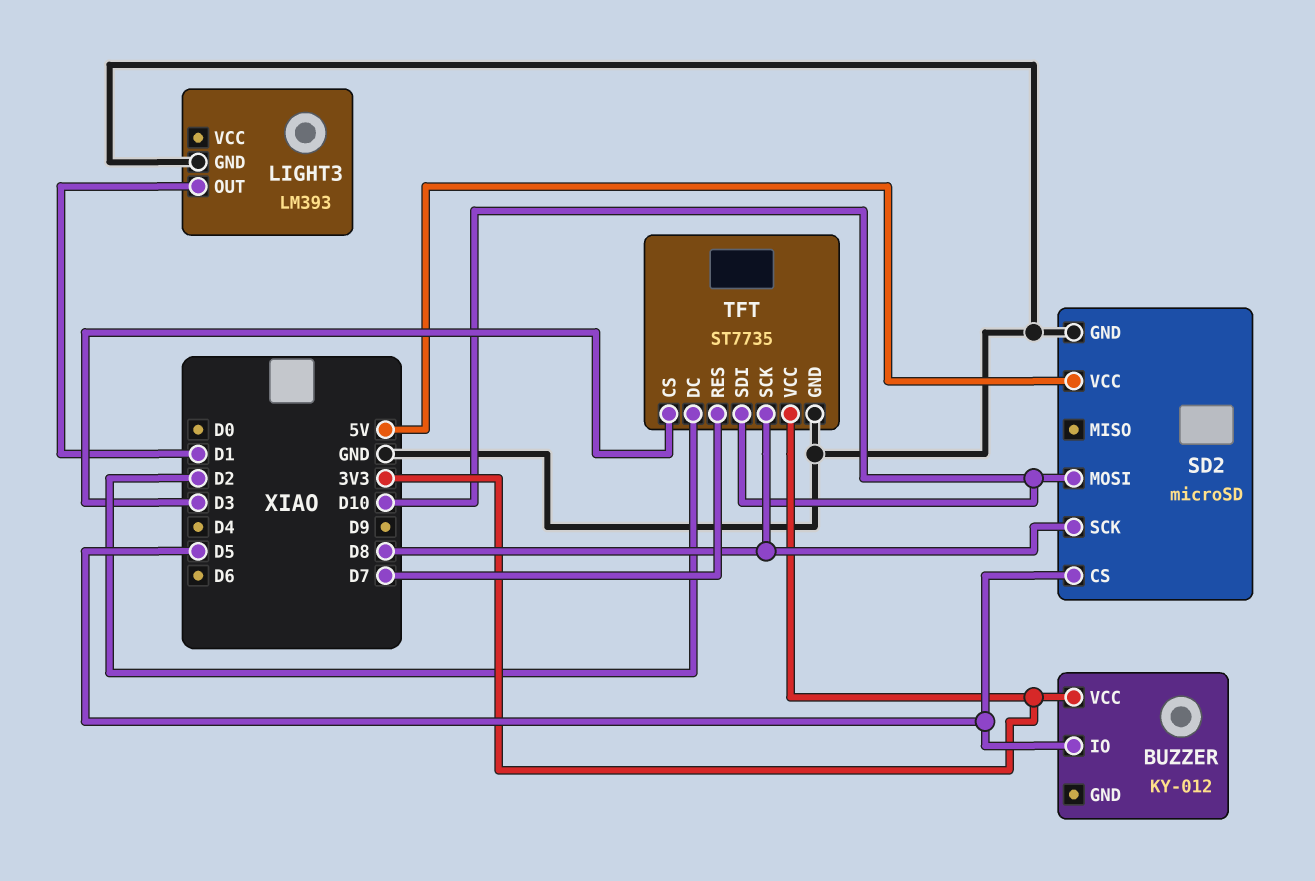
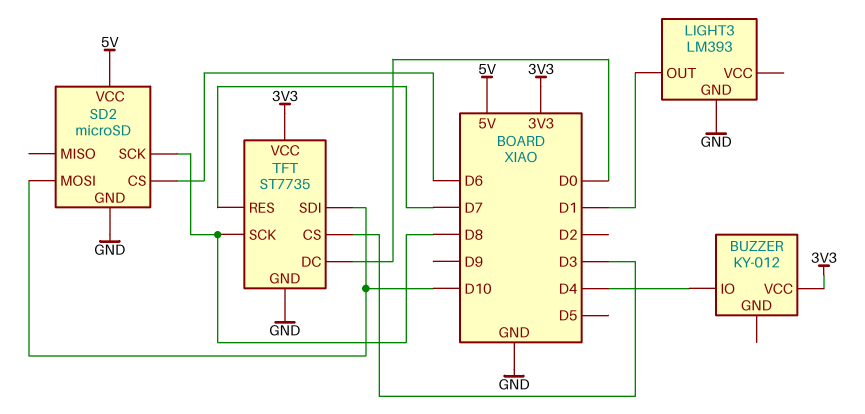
BUZZER pin IO: D5 -> D4
SD2 pin CS: D5 -> D6
TFT pin DC: D2 -> D0

